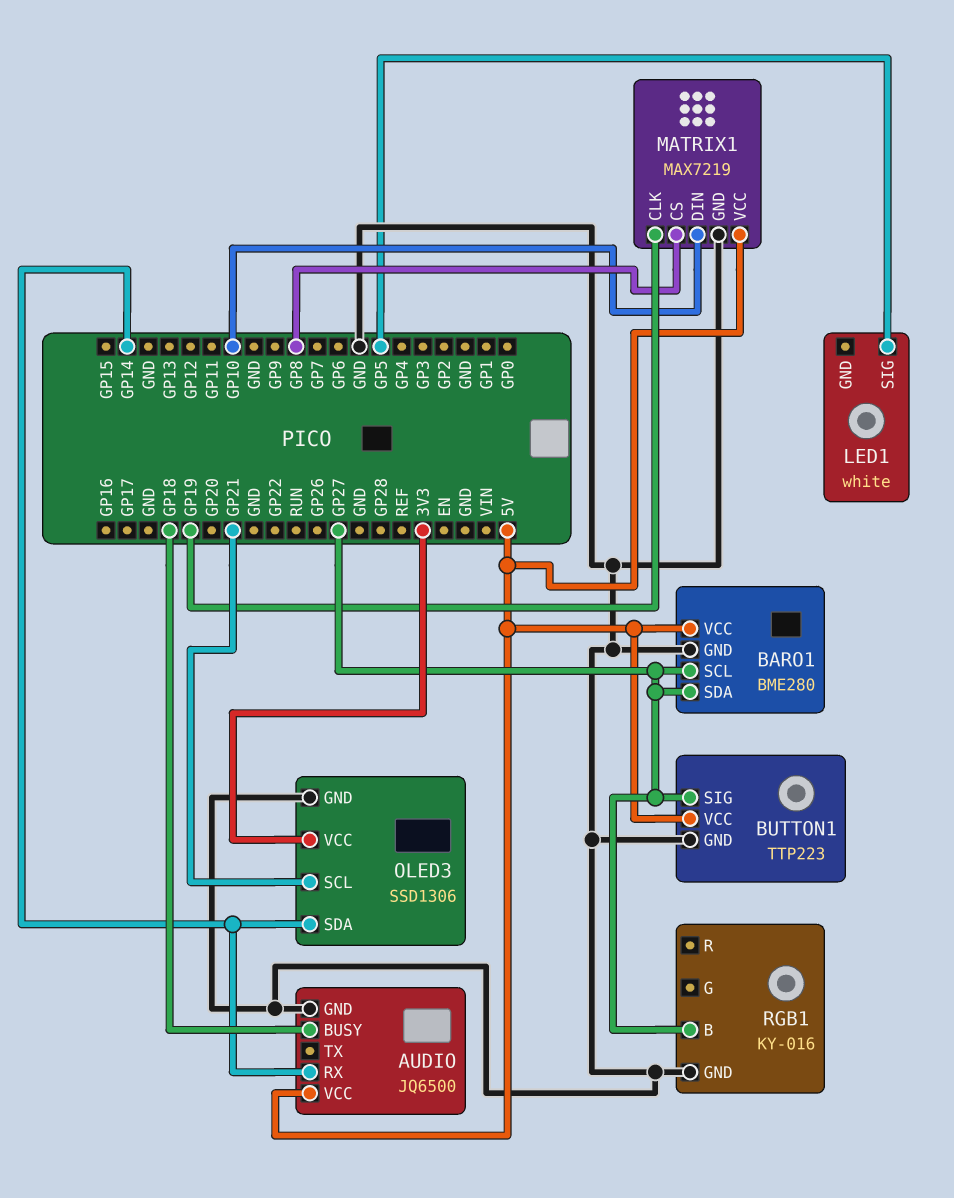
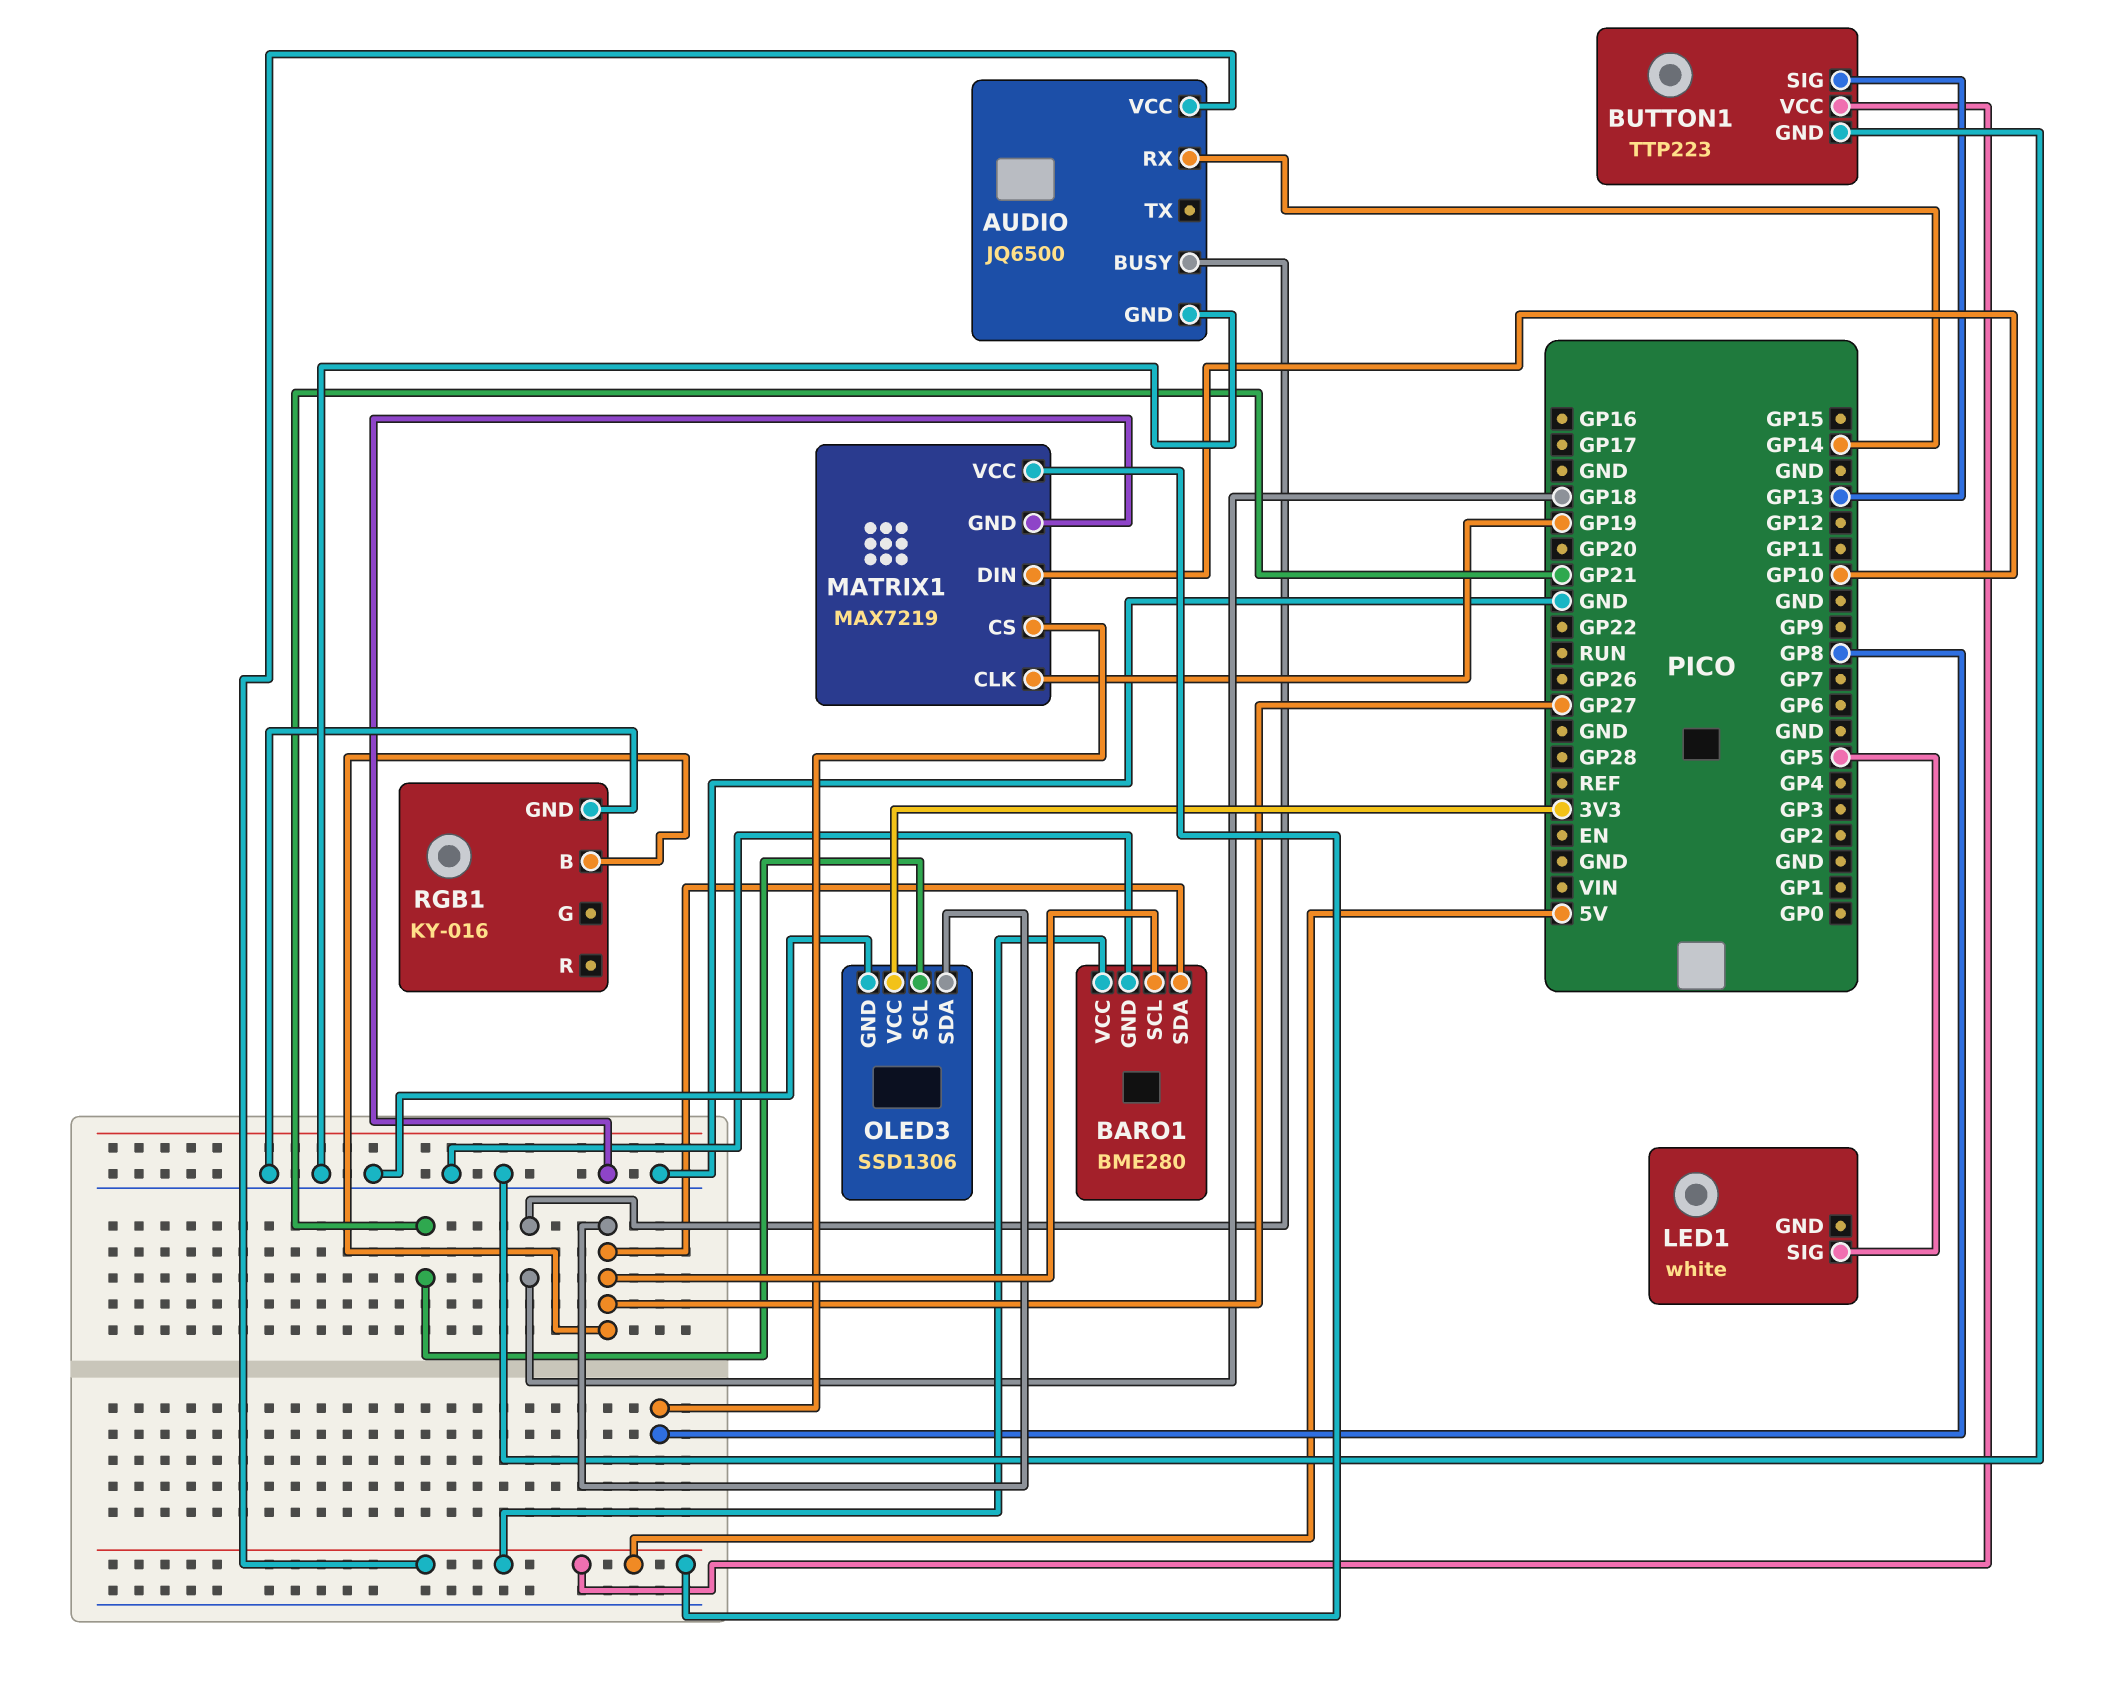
BUTTON1 pin SIG: GP27 -> GP13
OLED3 pin SDA: GP14 -> GP27

